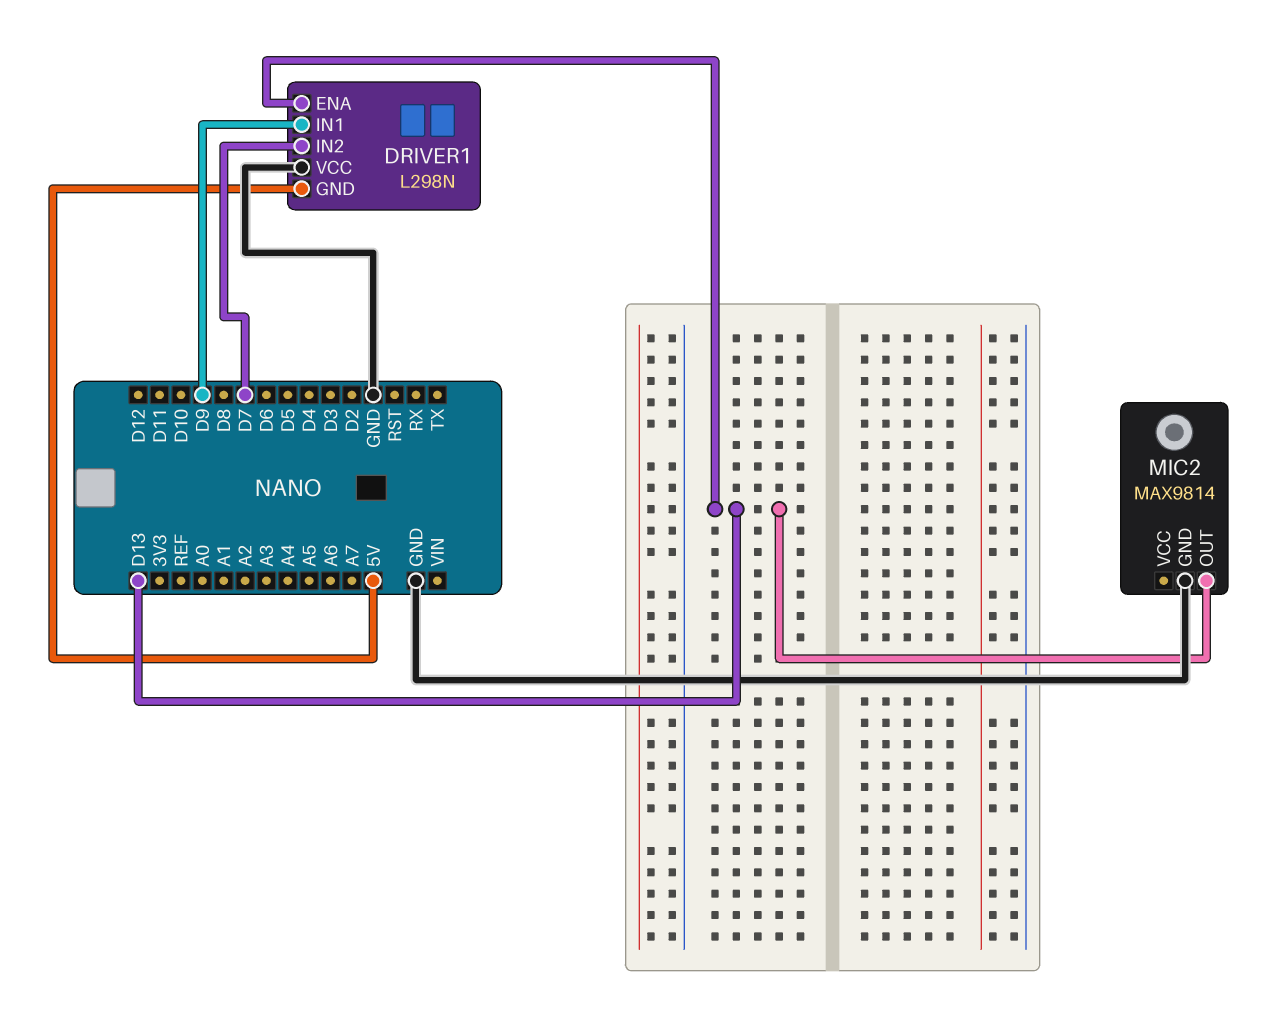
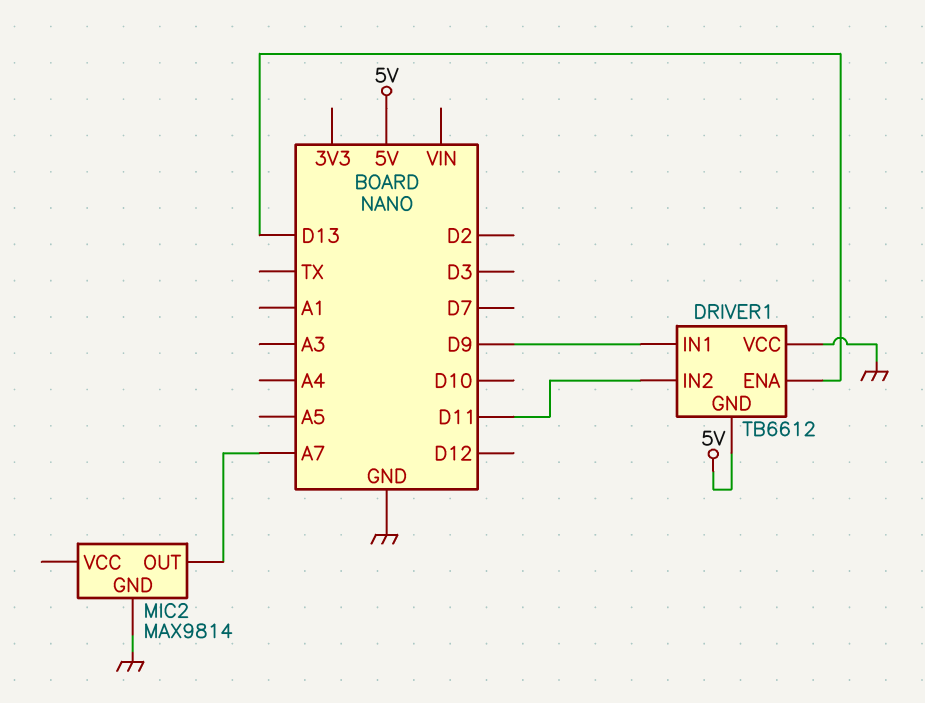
DRIVER1: L298N -> TB6612
DRIVER1 pin IN2: D7 -> D11
MIC2 pin OUT: D13 -> A7

